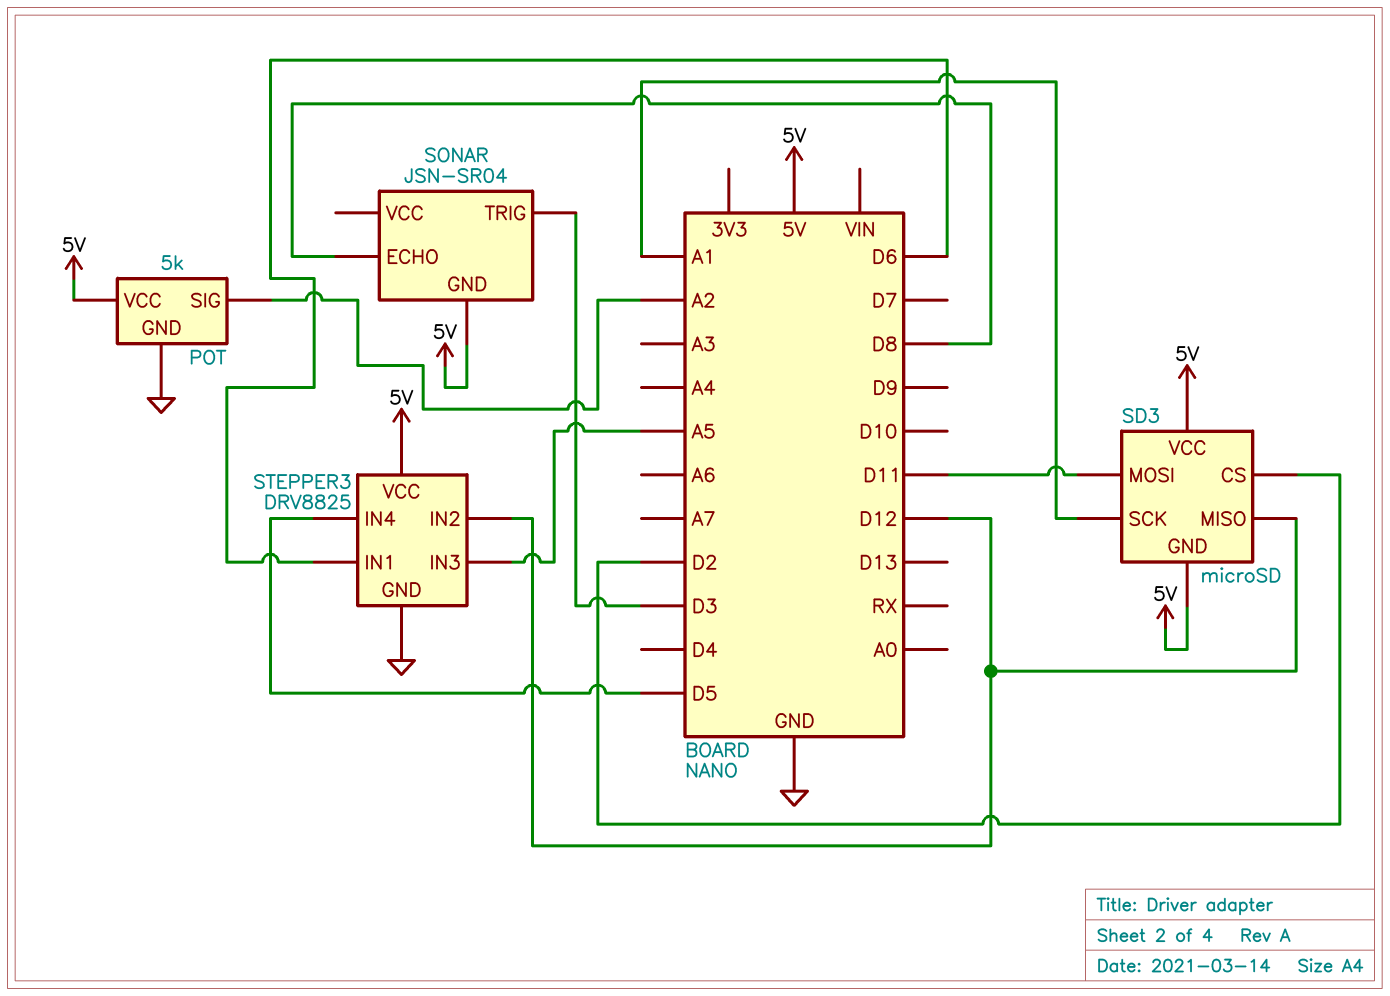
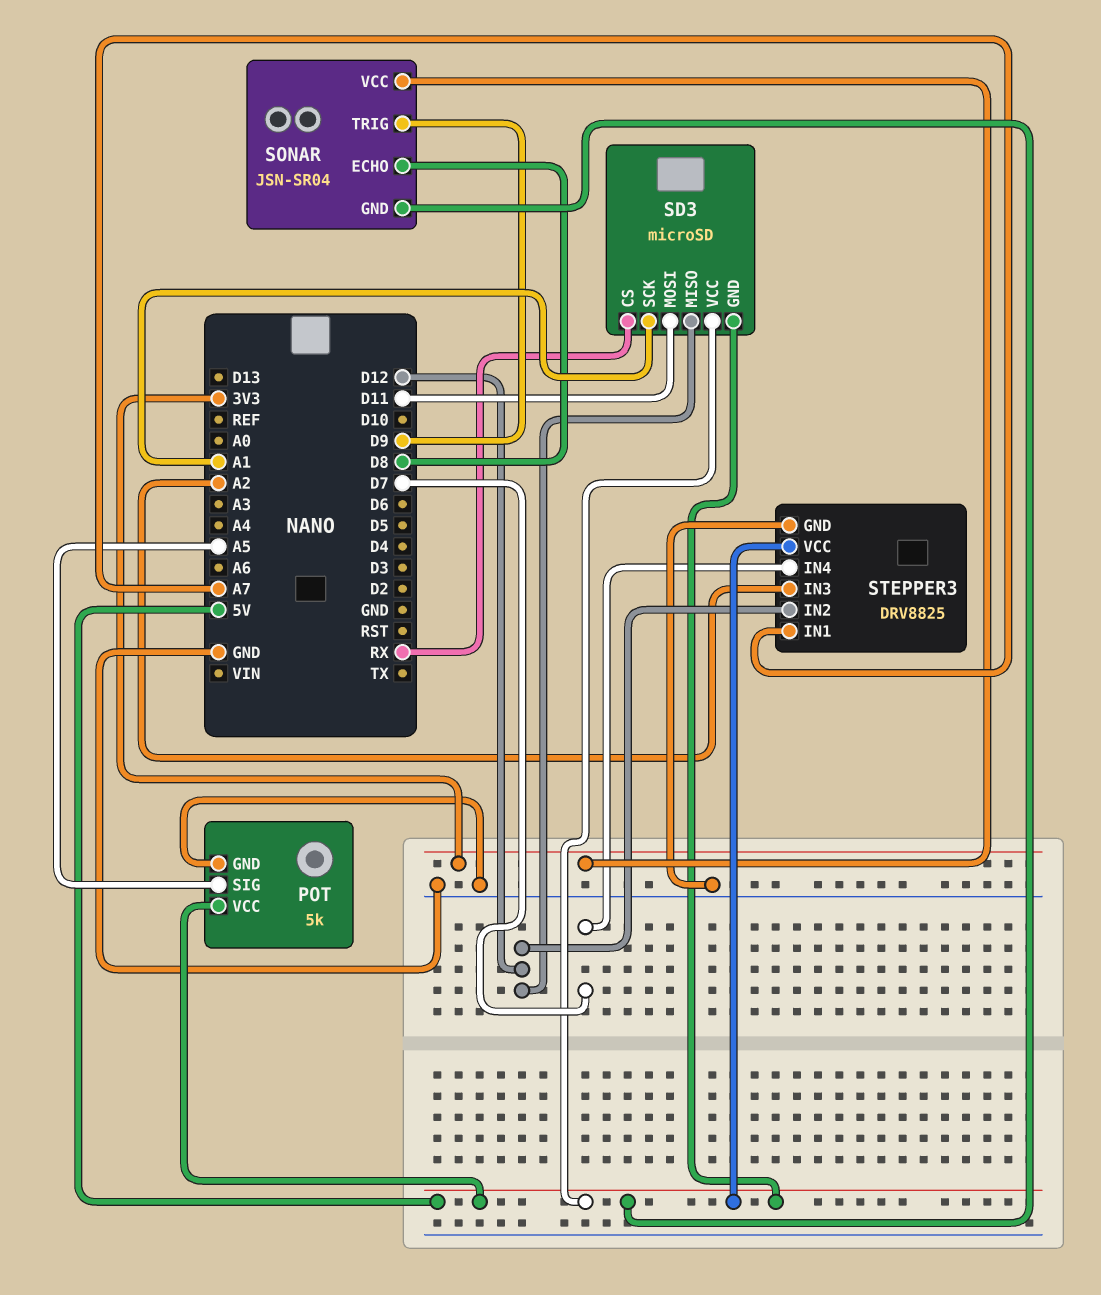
POT pin SIG: A2 -> A5
SD3 pin CS: D2 -> RX
SONAR pin TRIG: D3 -> D9
SONAR pin VCC: none -> 3V3
STEPPER3 pin IN1: D6 -> A7
STEPPER3 pin IN3: A5 -> A2
STEPPER3 pin IN4: D5 -> D7

